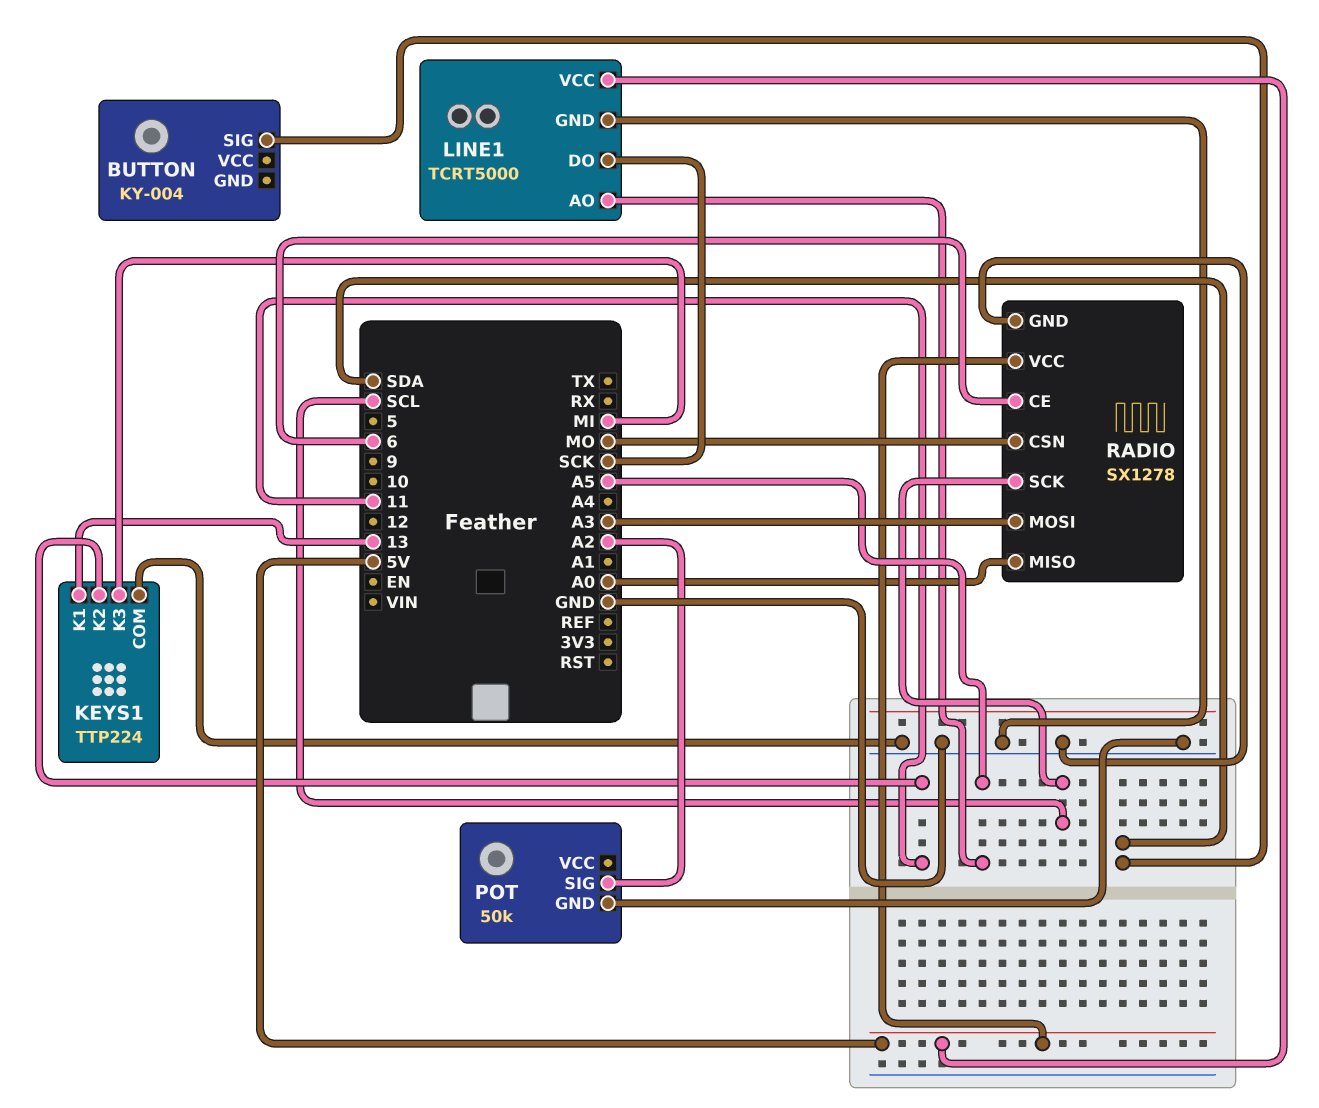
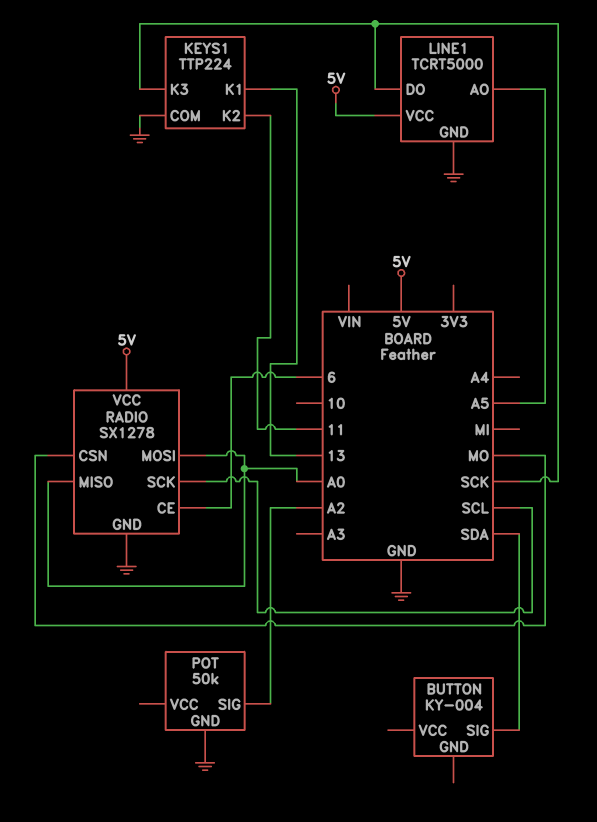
KEYS1 pin K3: MI -> SCK
RADIO pin MOSI: A3 -> A0

